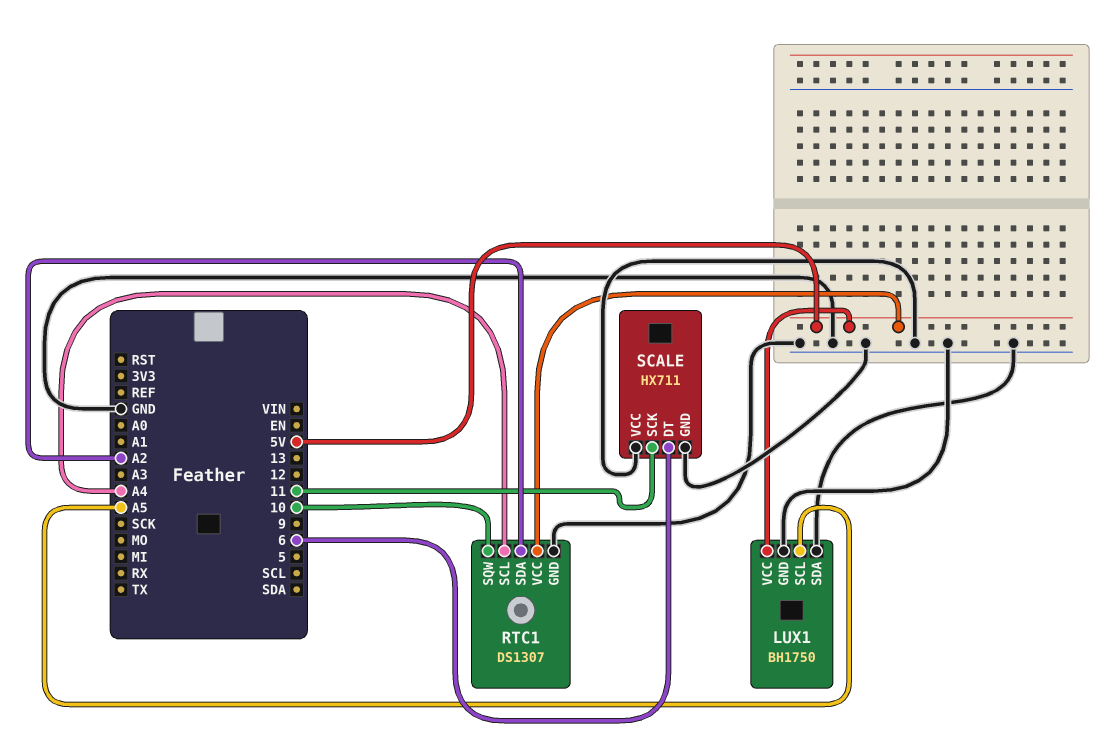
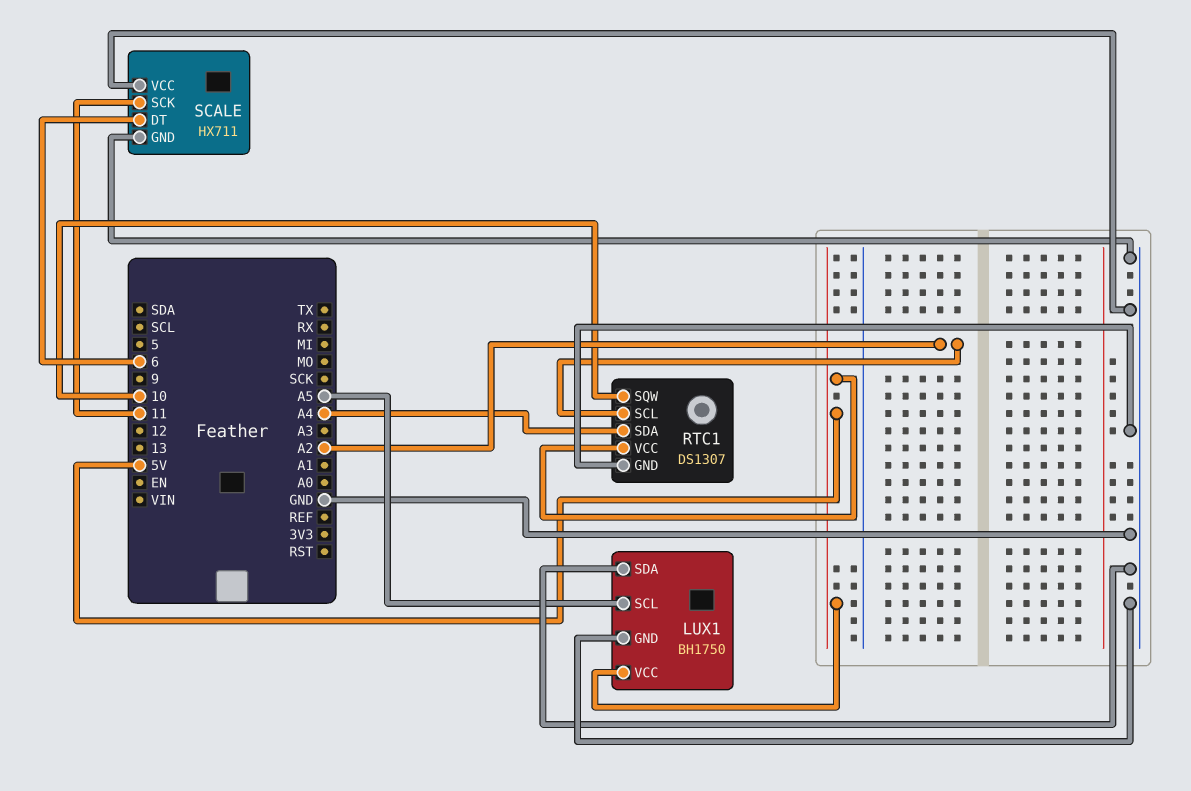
RTC1 pin SCL: A4 -> A2
RTC1 pin SDA: A2 -> A4

